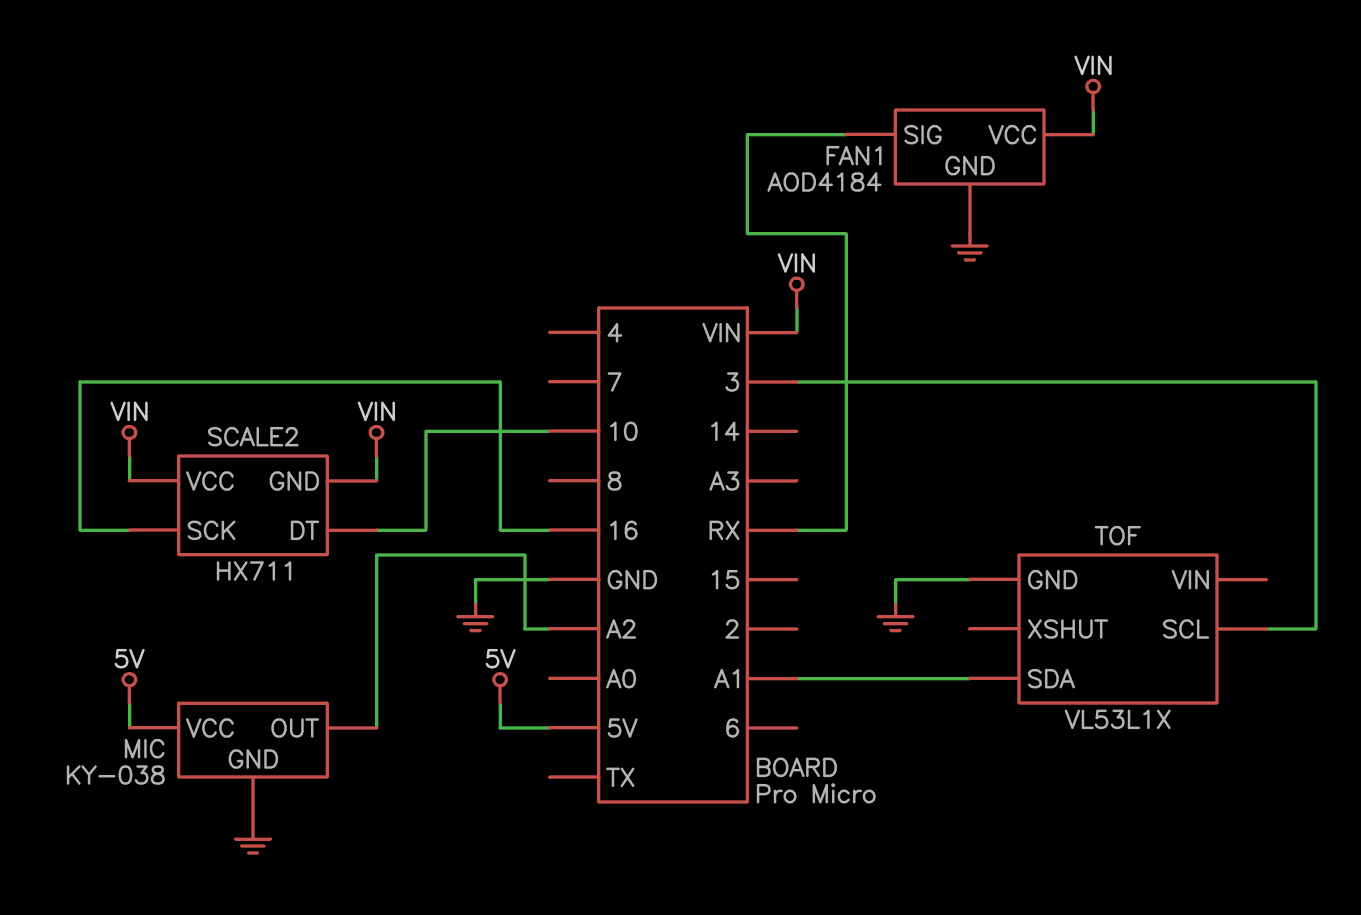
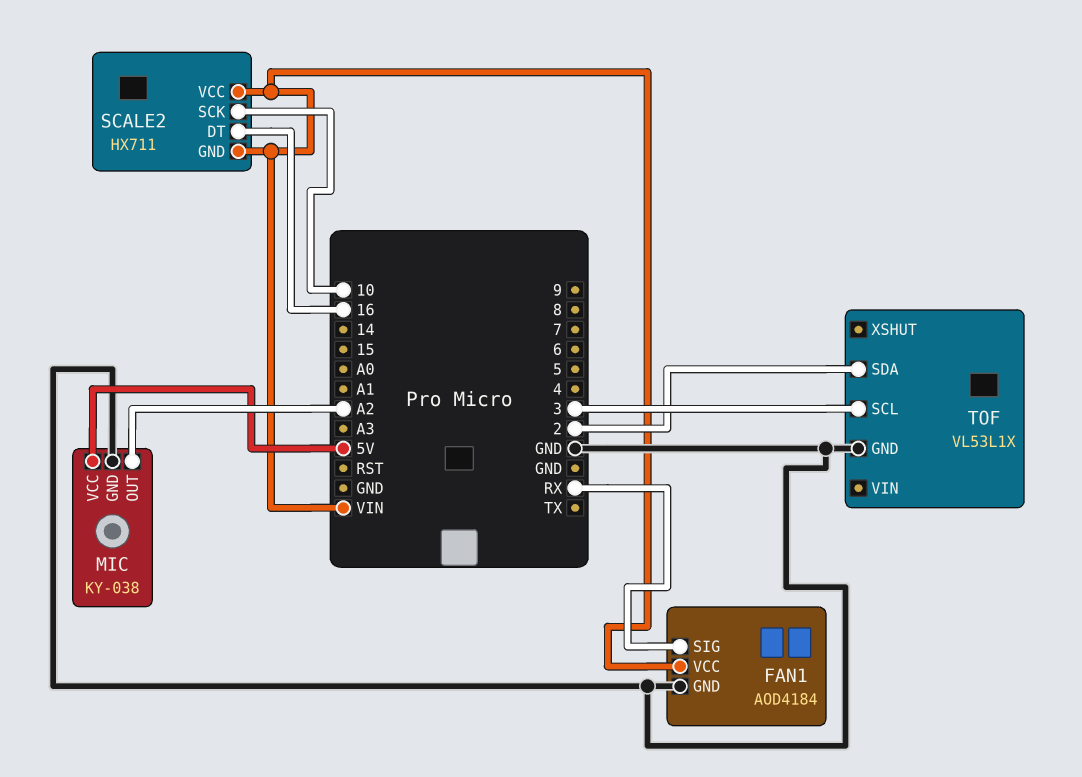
SCALE2 pin DT: 10 -> 16
SCALE2 pin SCK: 16 -> 10
TOF pin SDA: A1 -> 2

